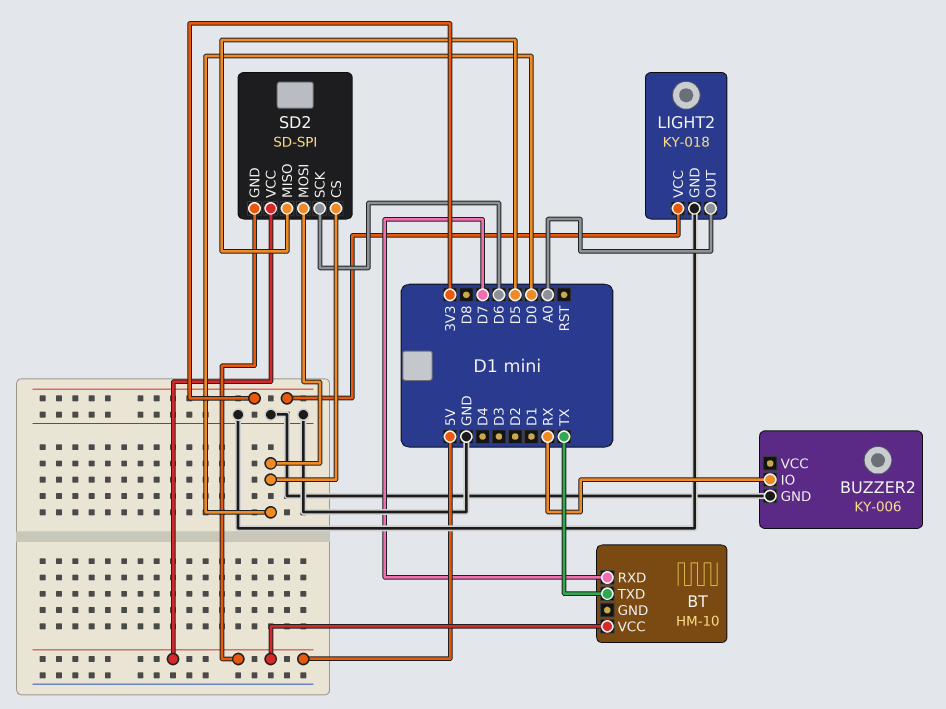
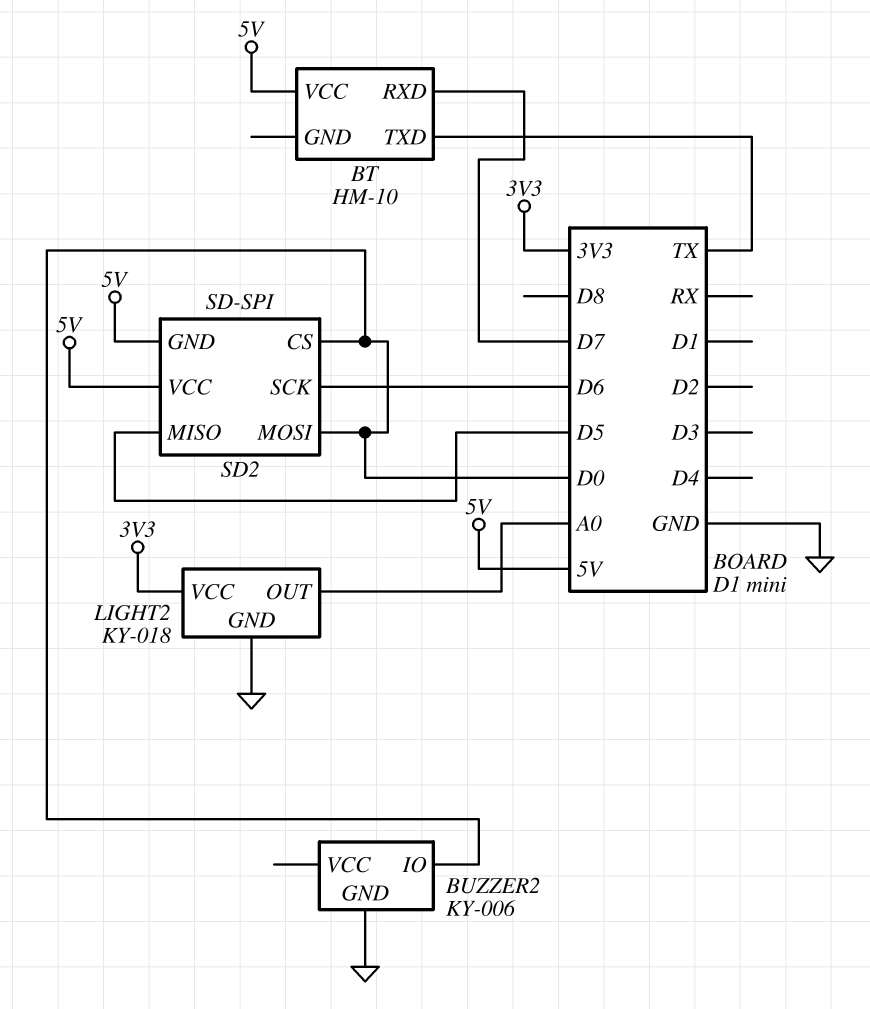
BUZZER2 pin IO: RX -> D0

